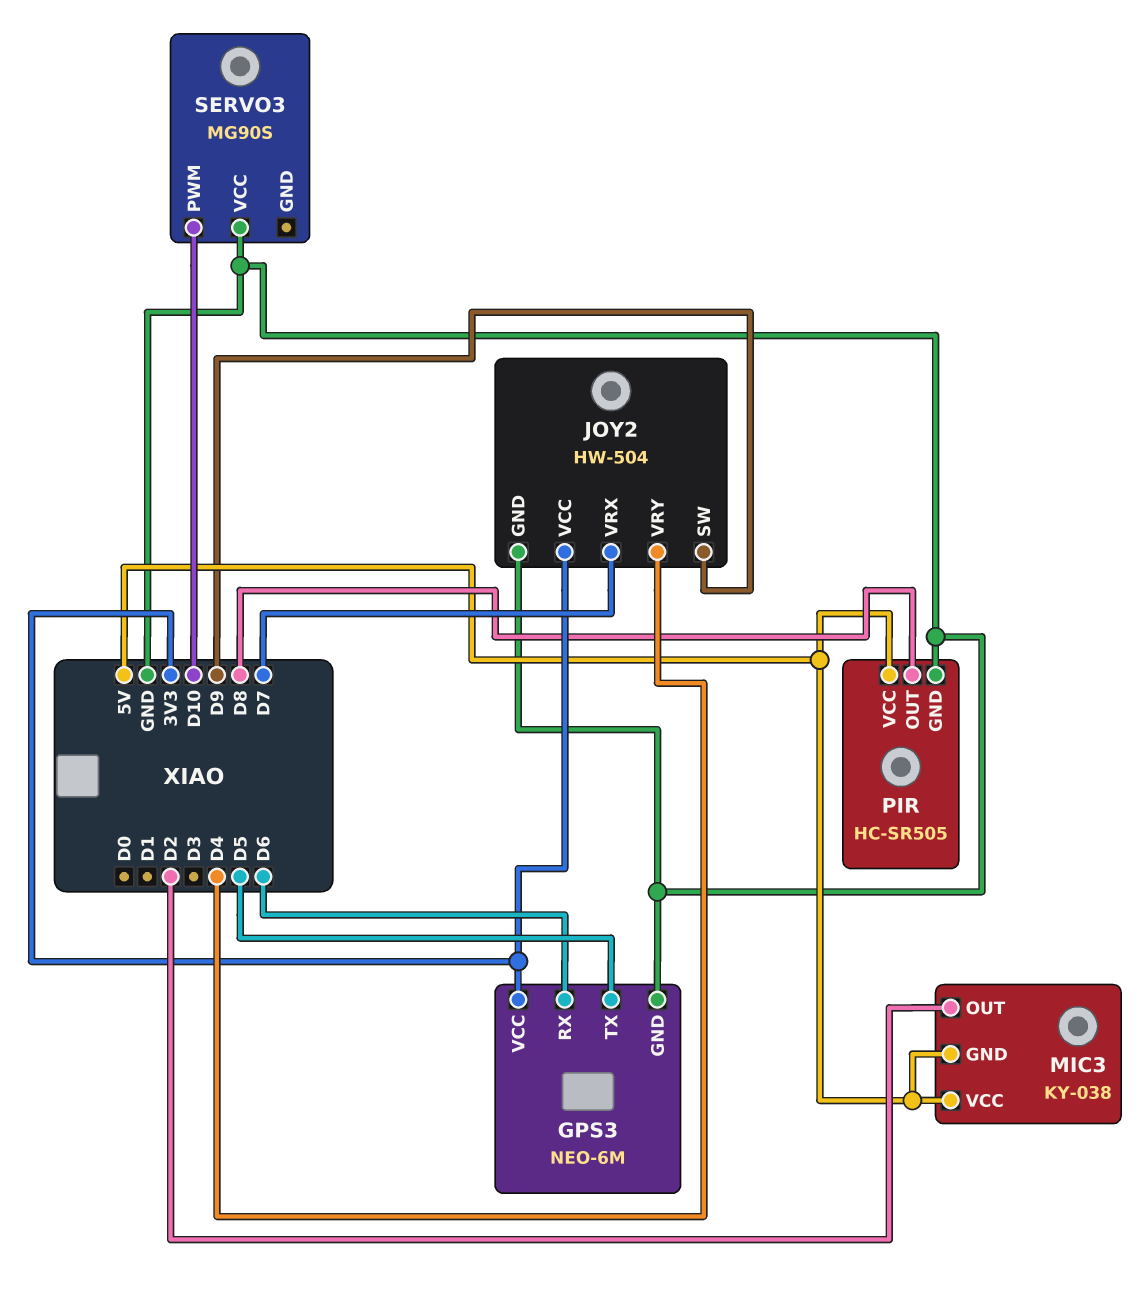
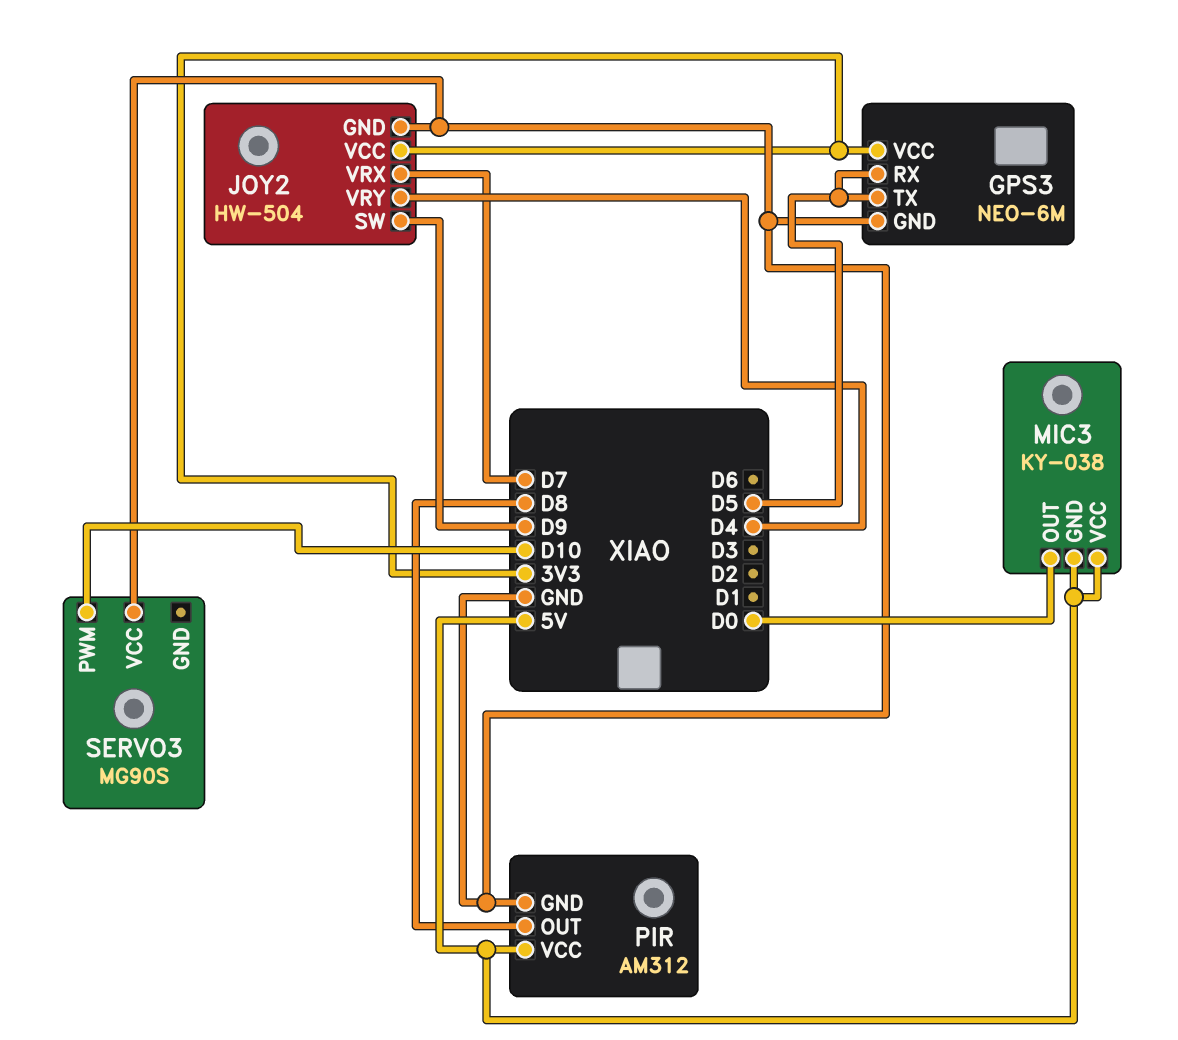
GPS3 pin RX: D6 -> D5
MIC3 pin OUT: D2 -> D0
PIR: HC-SR505 -> AM312

